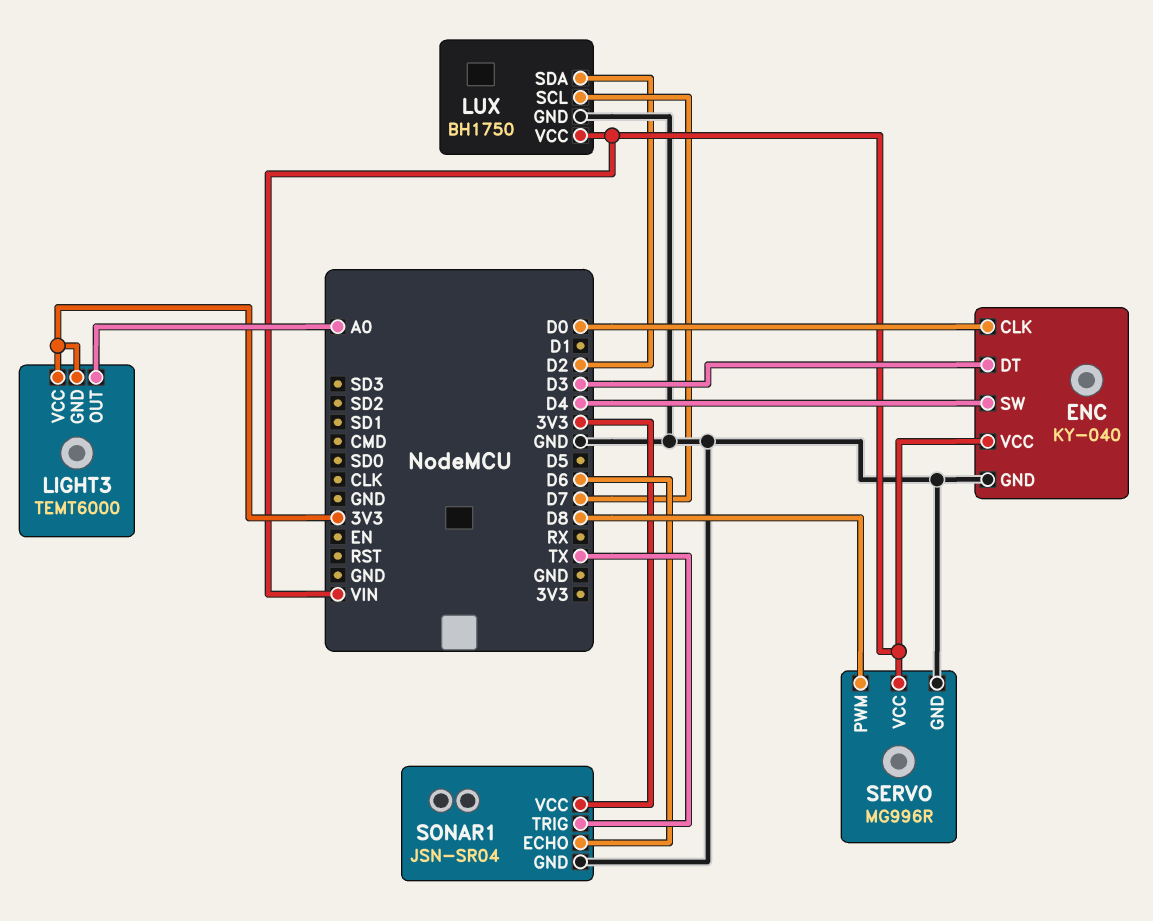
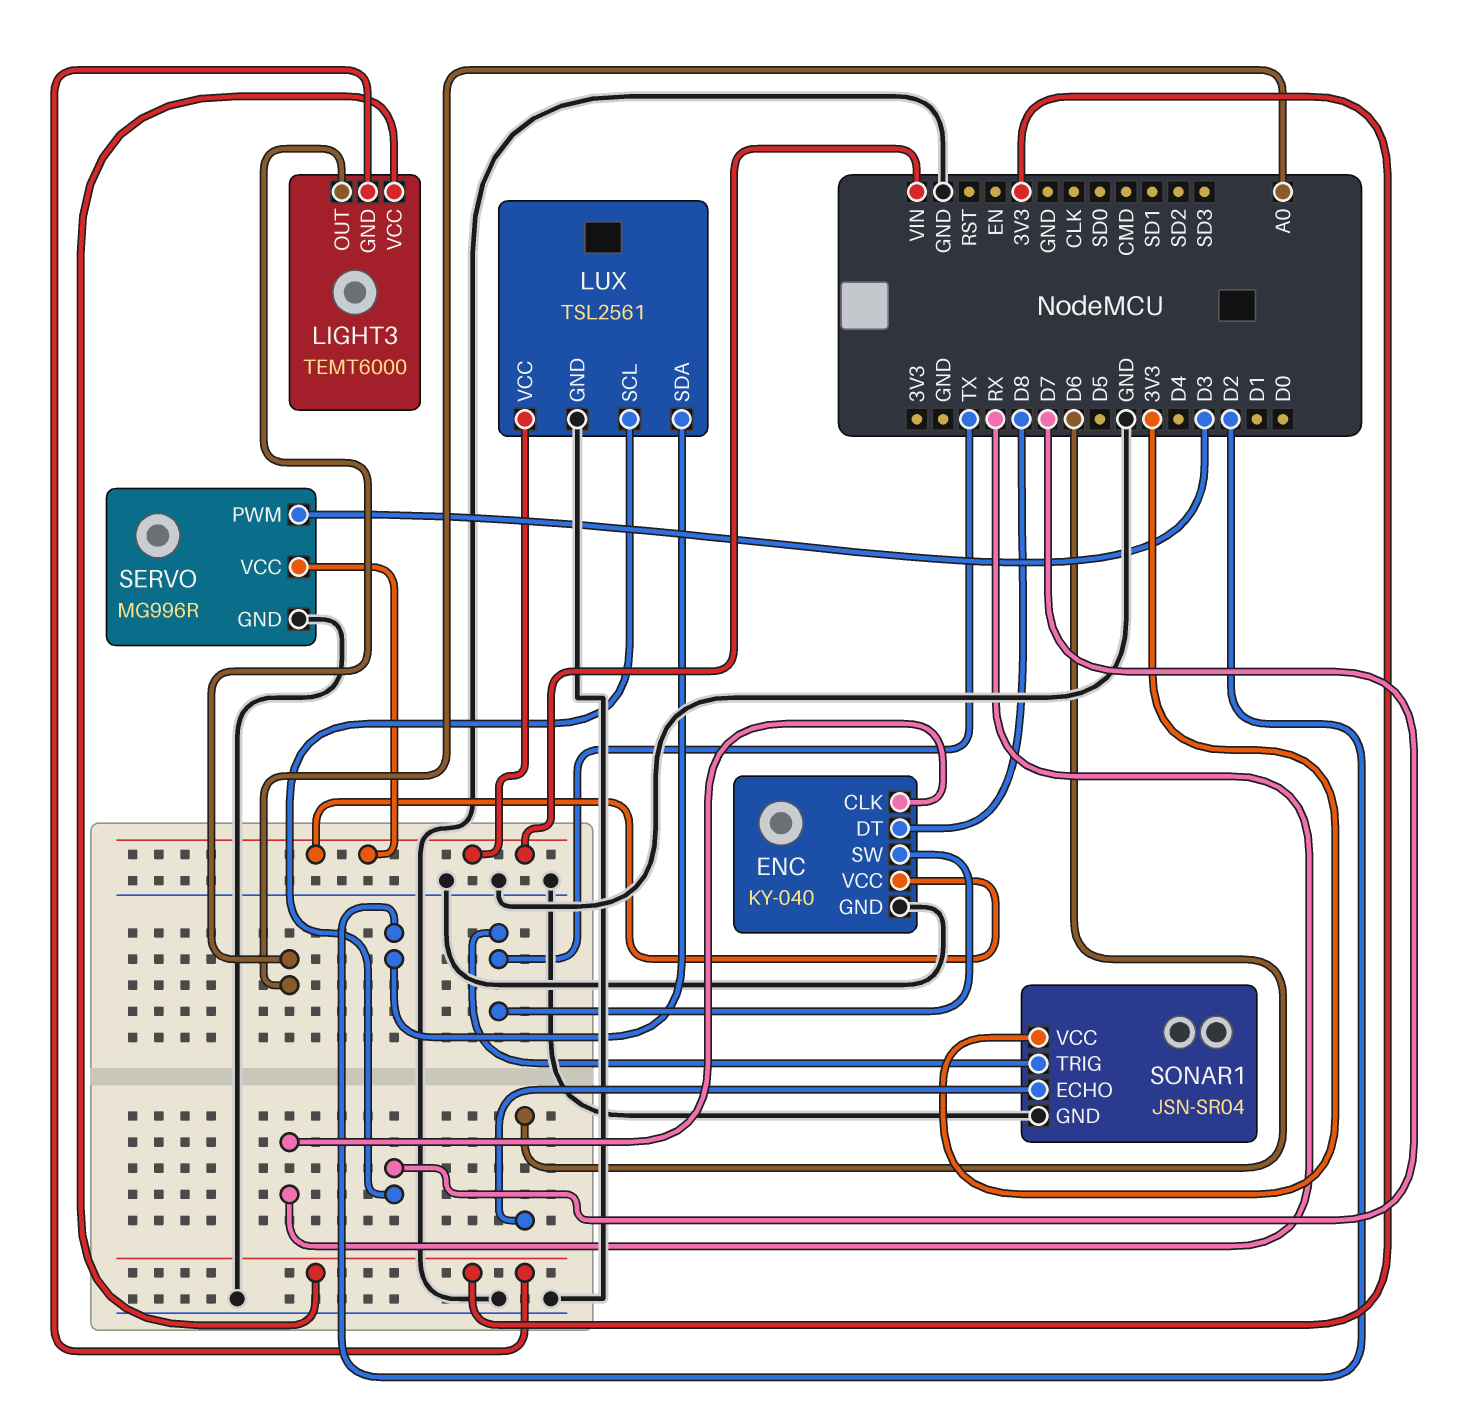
ENC pin CLK: D0 -> RX
ENC pin DT: D3 -> D8
ENC pin SW: D4 -> TX
LUX: BH1750 -> TSL2561
SERVO pin PWM: D8 -> D3

